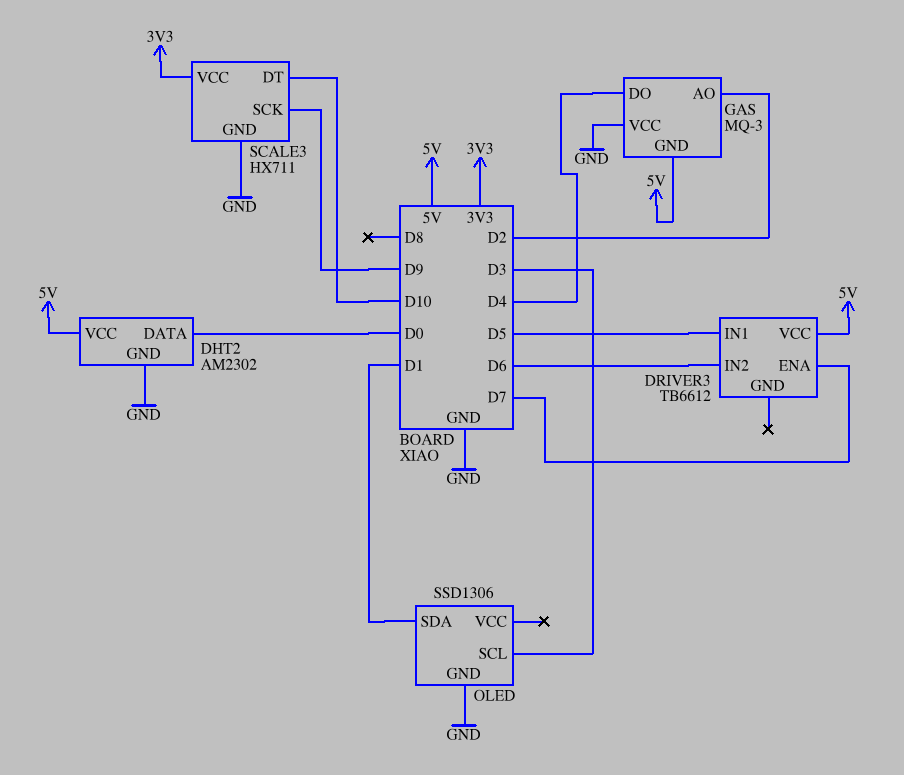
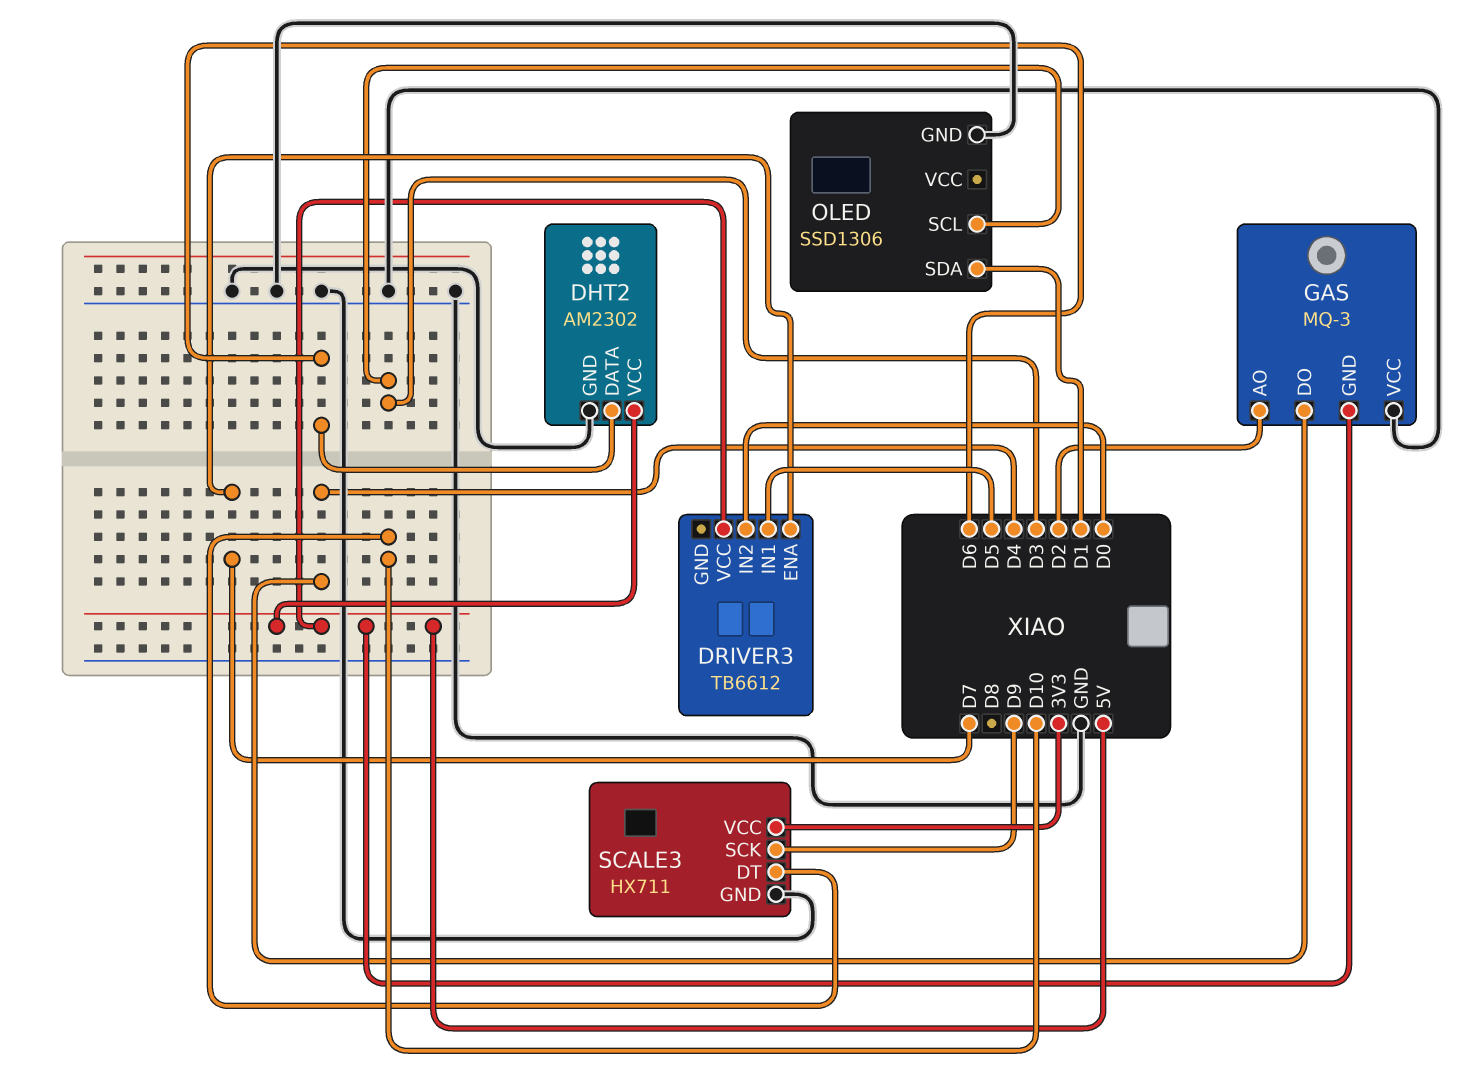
DHT2 pin DATA: D0 -> D6
DRIVER3 pin IN2: D6 -> D0

